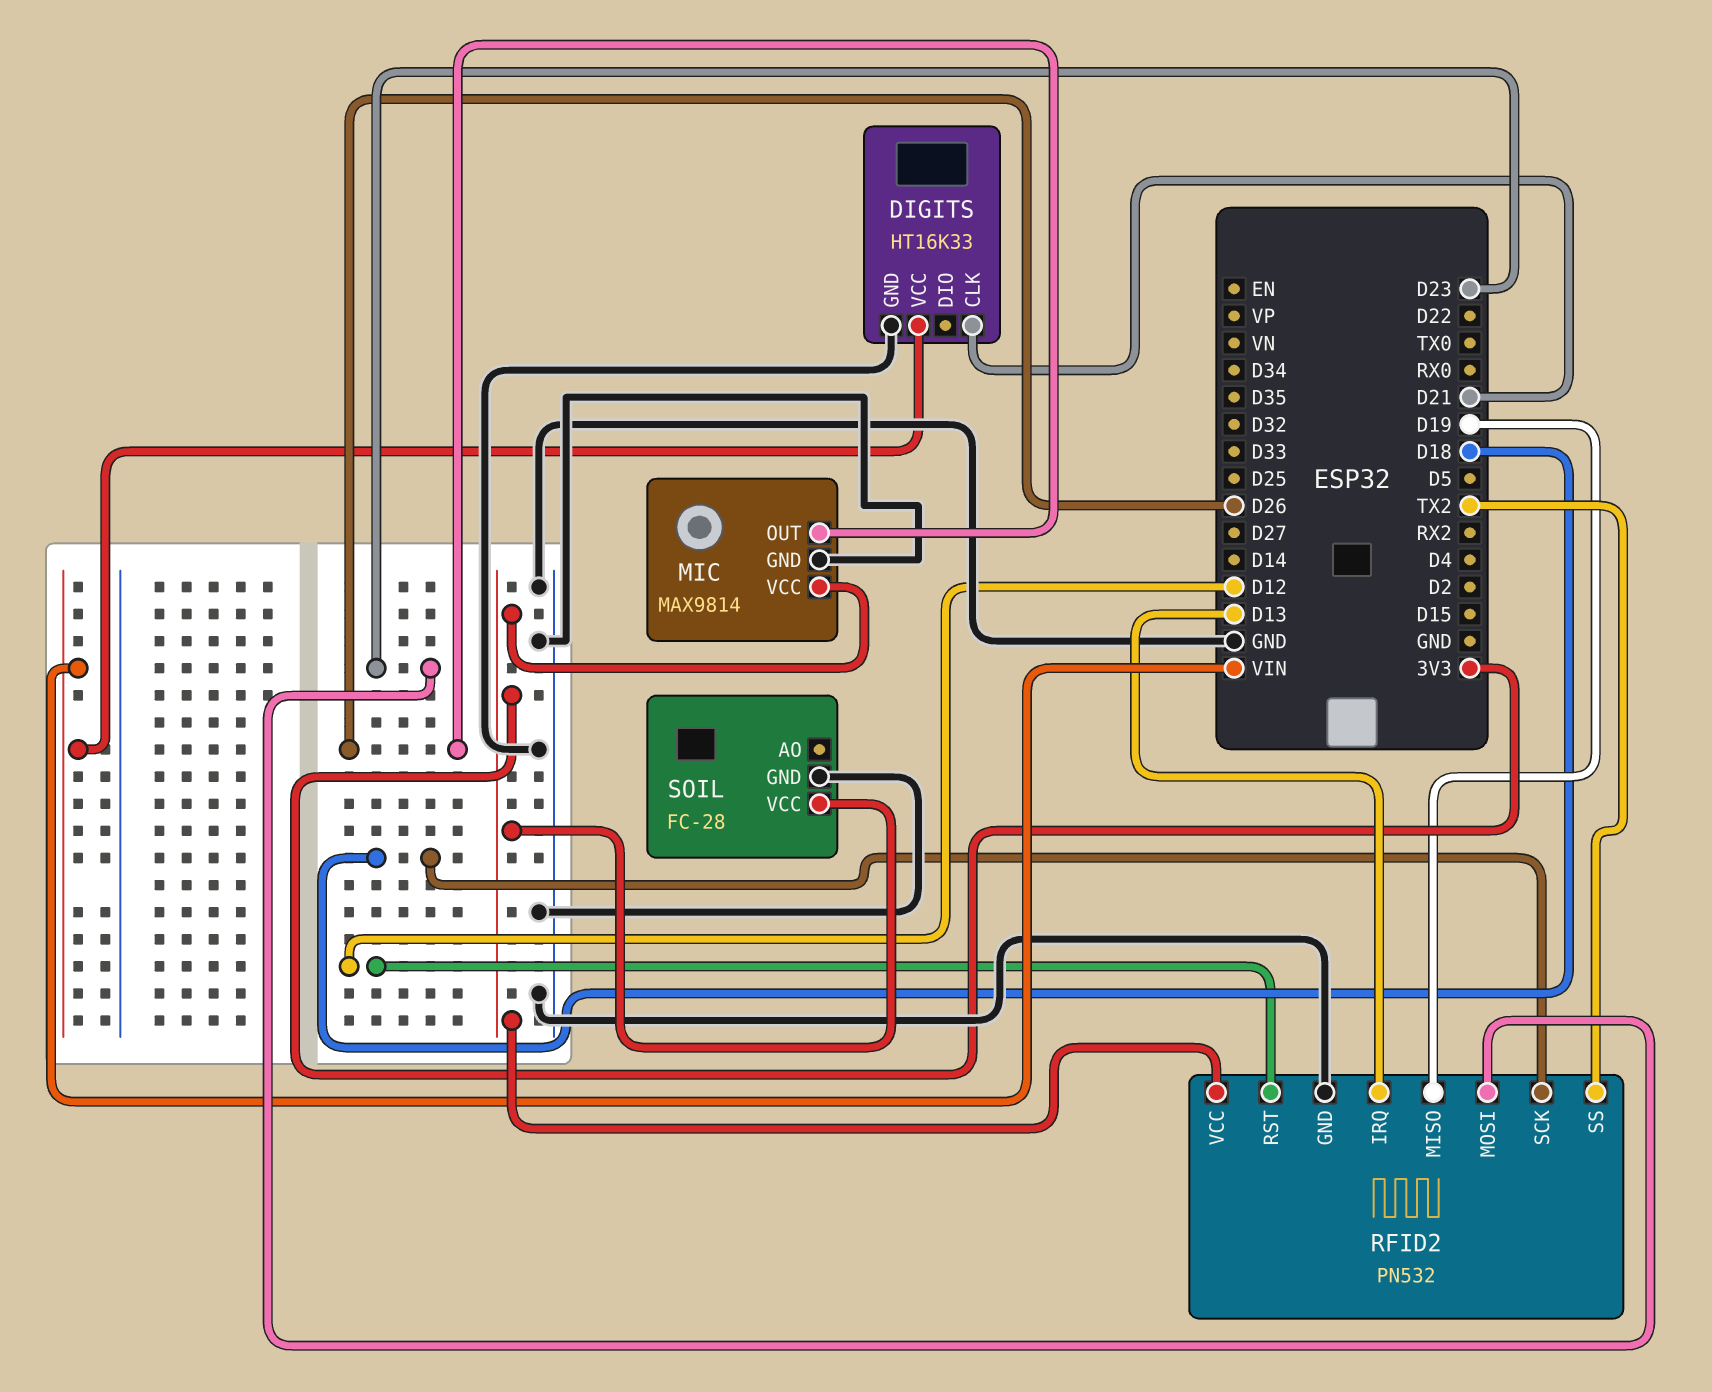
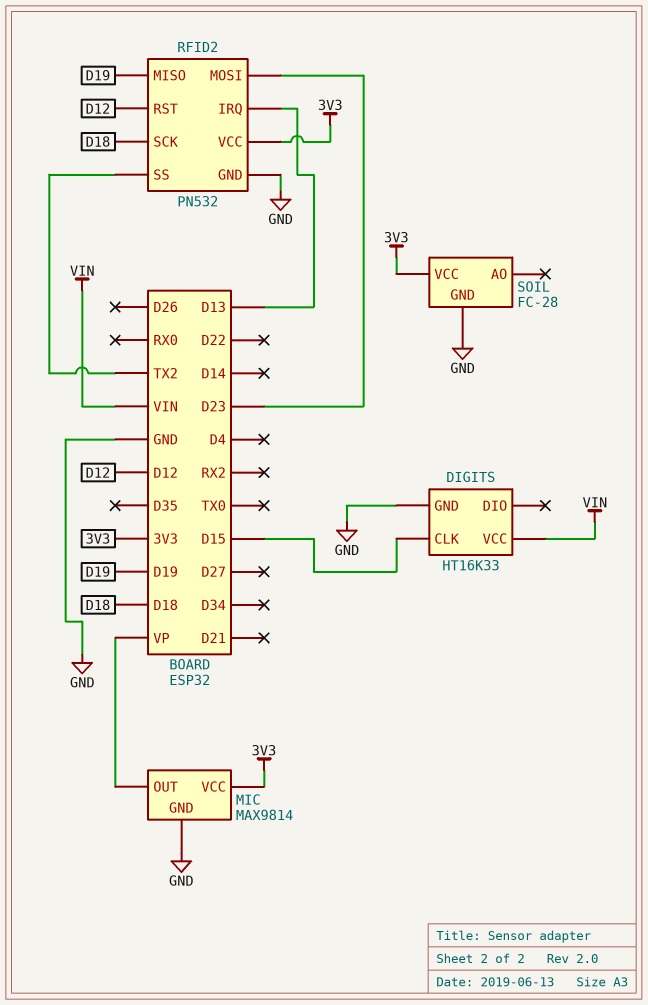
DIGITS pin CLK: D21 -> D15
MIC pin OUT: D26 -> VP

